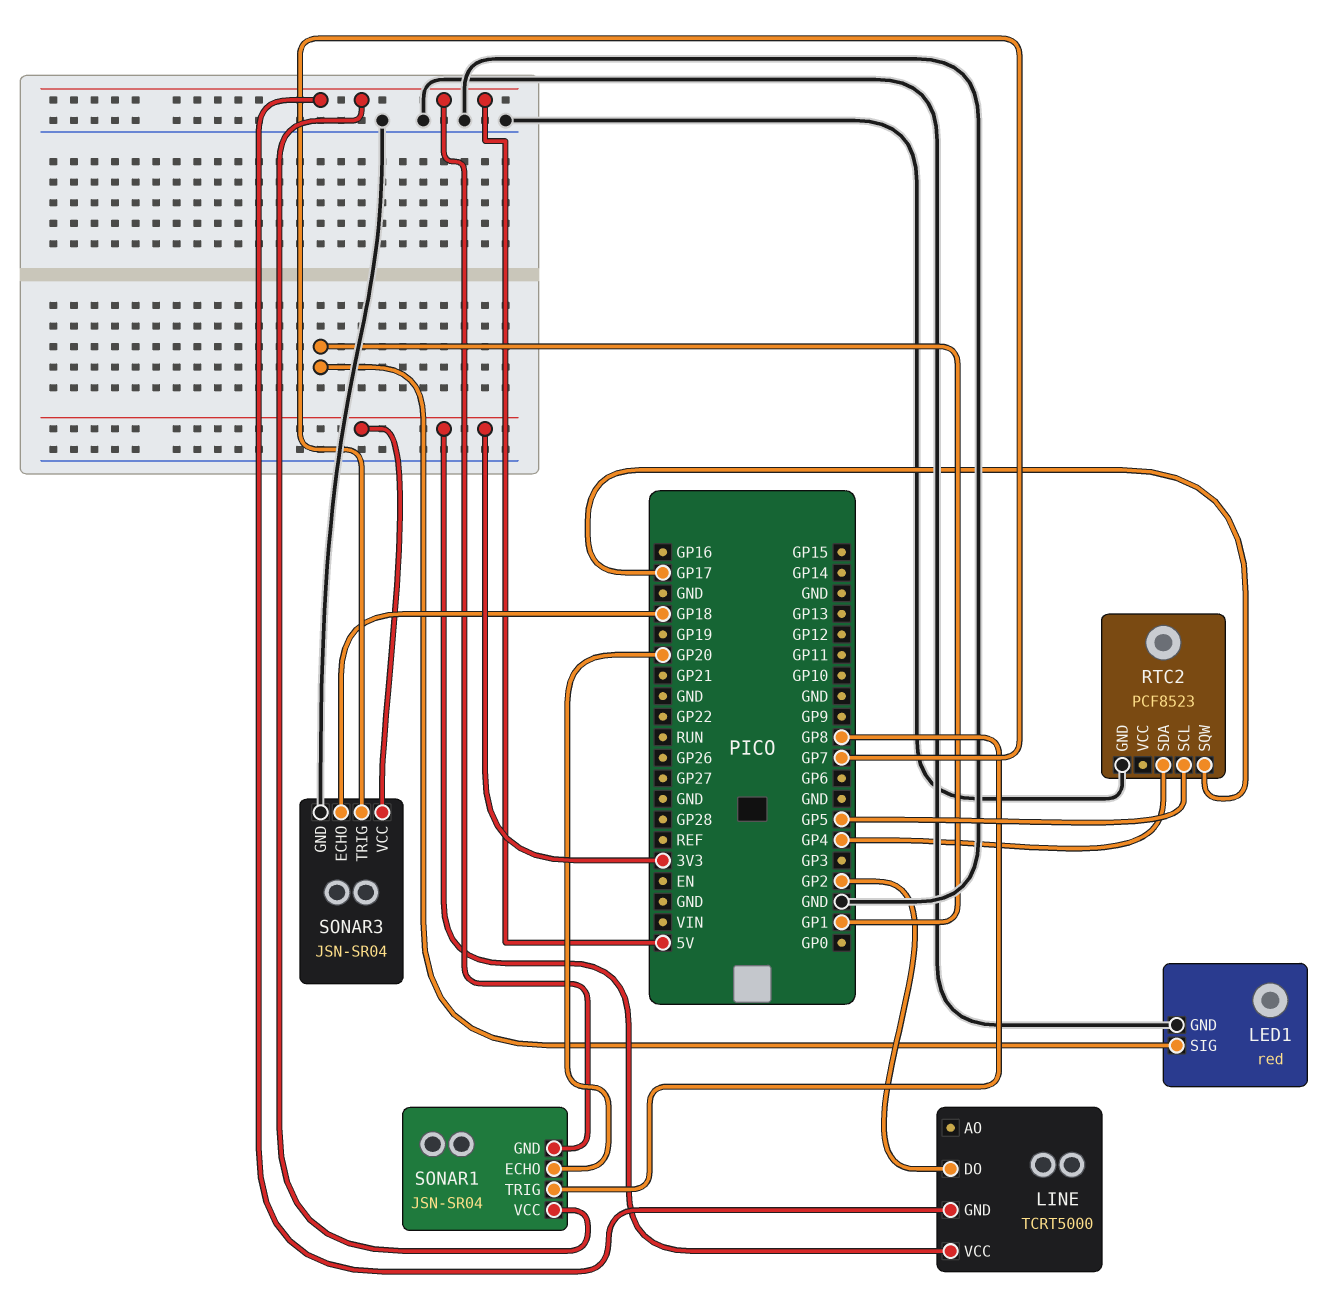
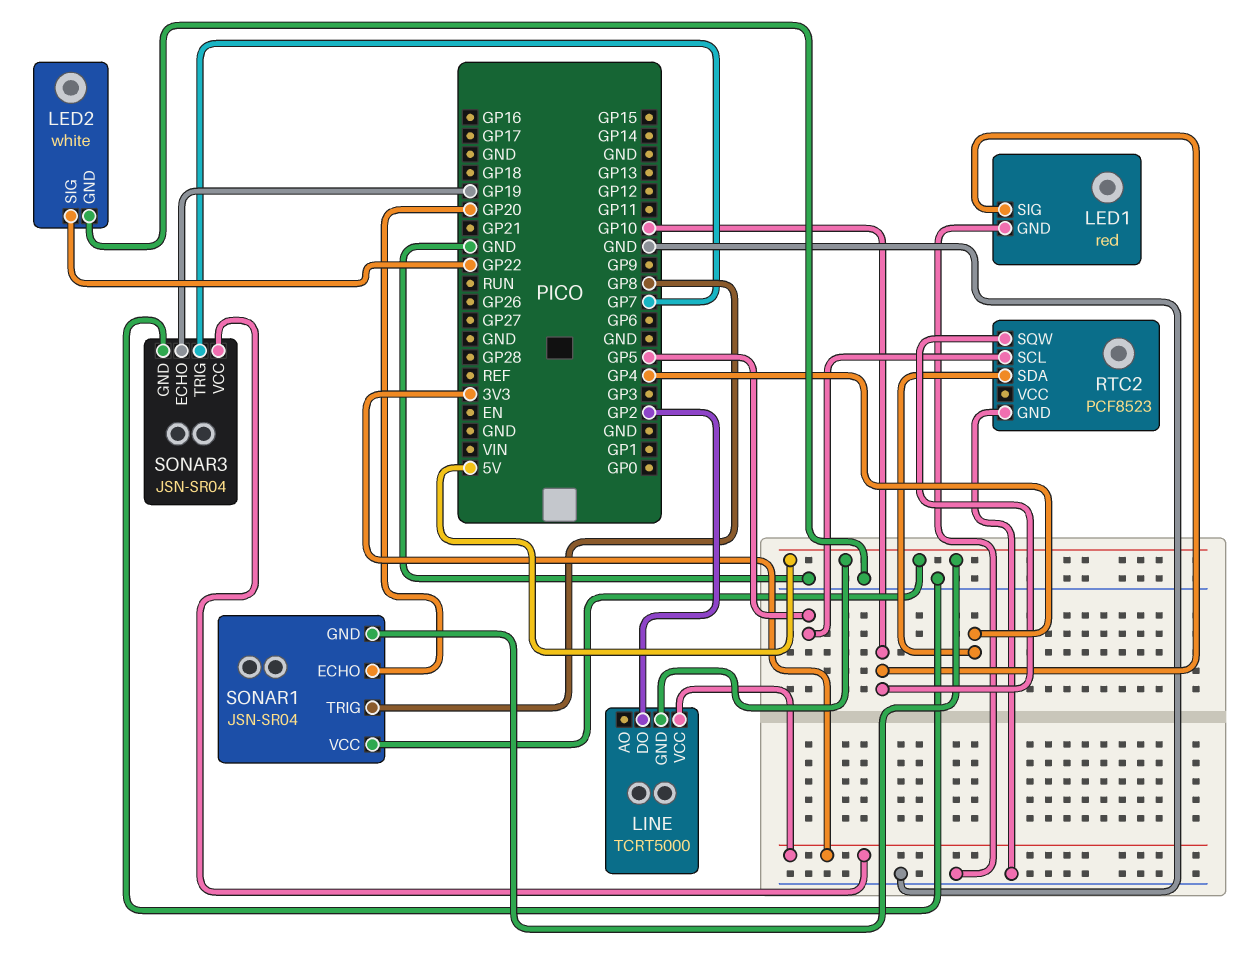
LED1 pin SIG: GP1 -> GP10
LED2: none -> white
LED2 pin GND: none -> GND
LED2 pin SIG: none -> GP22
RTC2 pin SQW: GP17 -> GP10
SONAR3 pin ECHO: GP18 -> GP19

